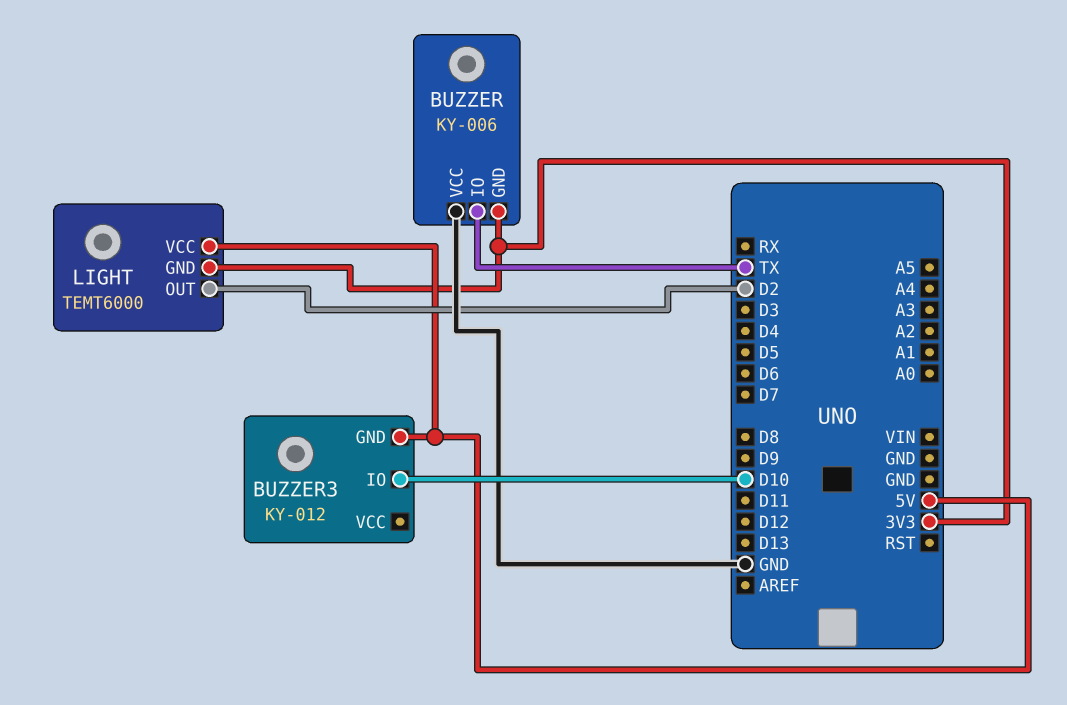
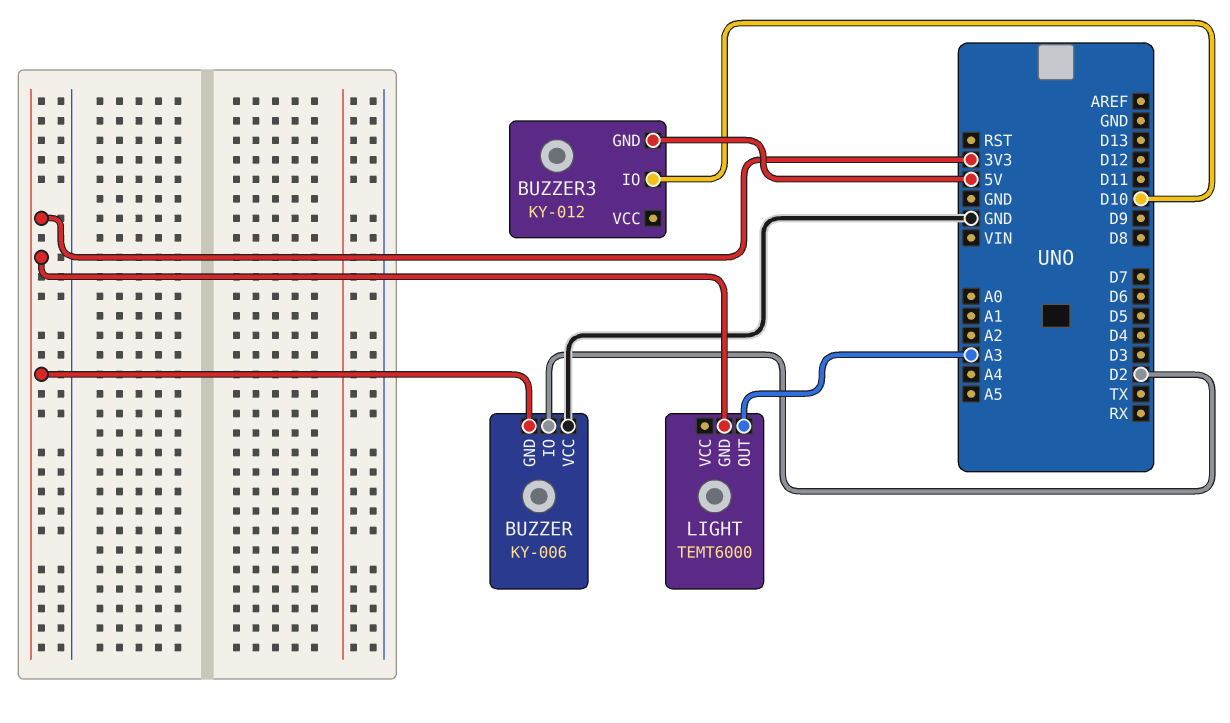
BUZZER pin IO: TX -> D2
LIGHT pin OUT: D2 -> A3
LIGHT pin VCC: 5V -> none

